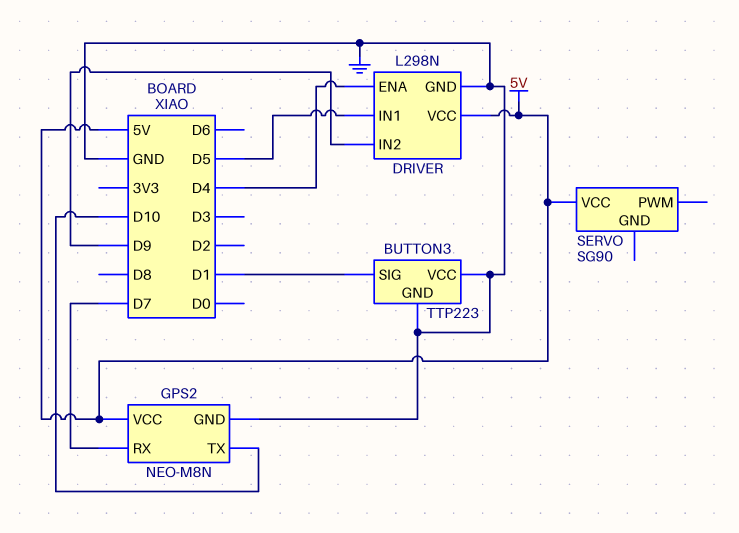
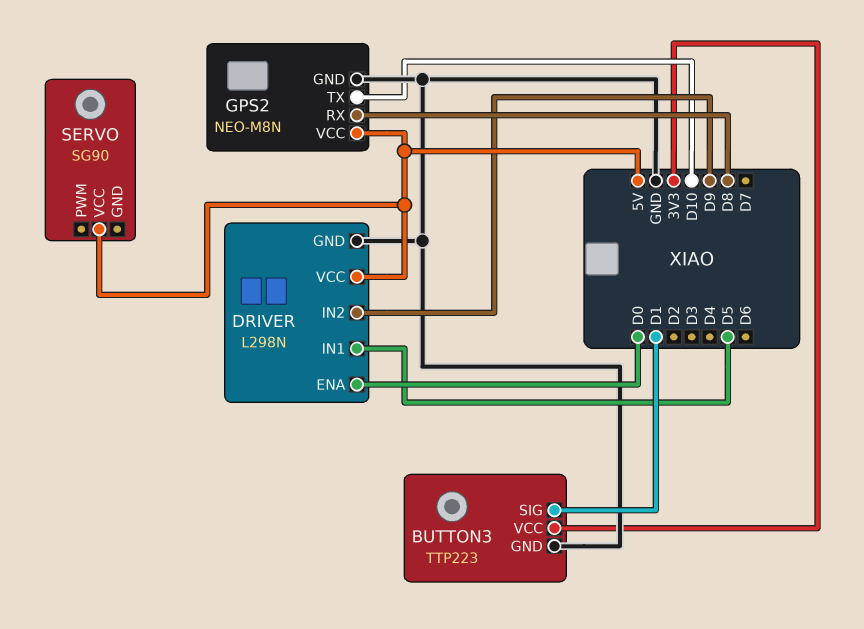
BUTTON3 pin VCC: GND -> 3V3
DRIVER pin ENA: D4 -> D0
GPS2 pin RX: D7 -> D8

